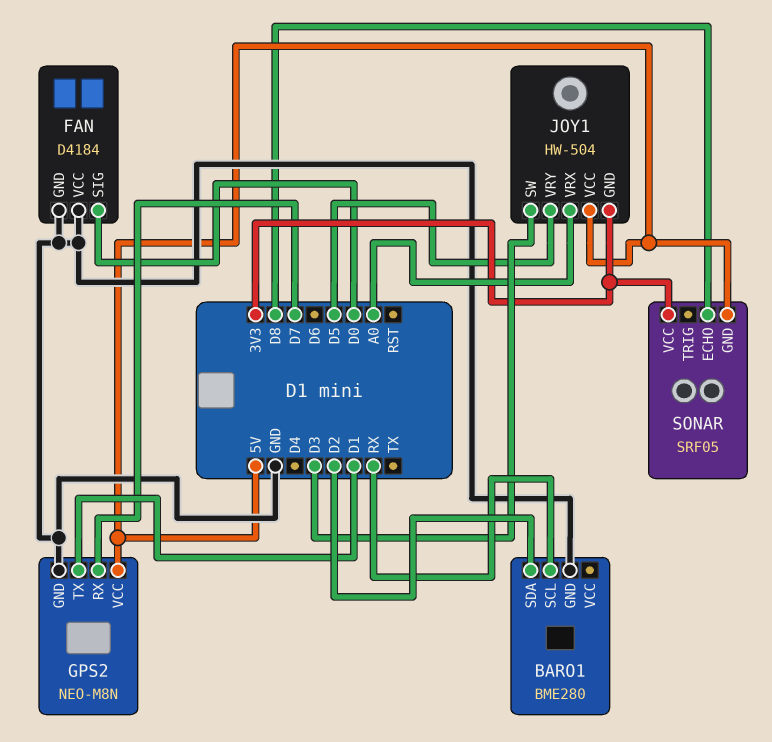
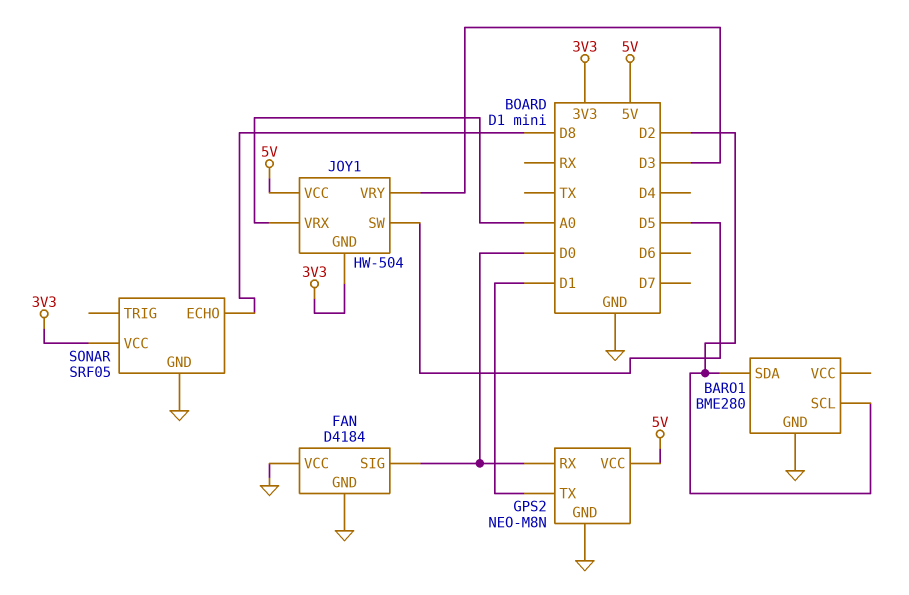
BARO1 pin SCL: RX -> D2
GPS2 pin RX: D7 -> D0
JOY1 pin SW: D3 -> D5
JOY1 pin VRY: D5 -> D3
SONAR pin GND: 5V -> GND

